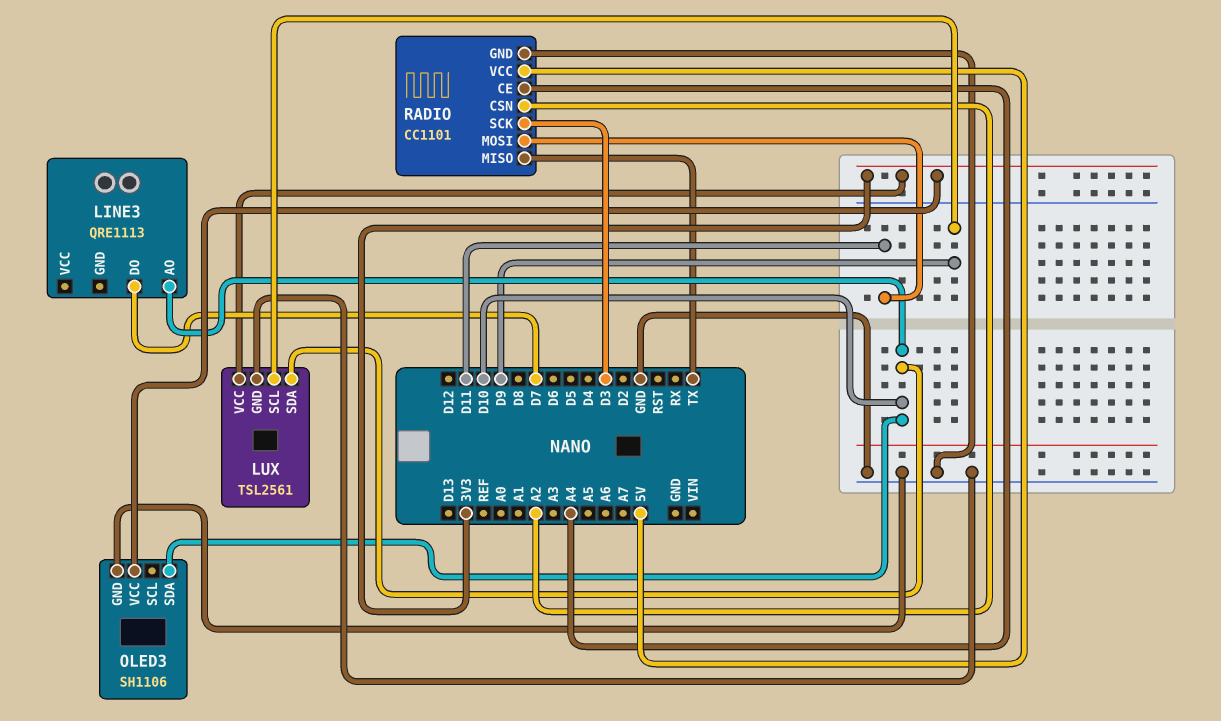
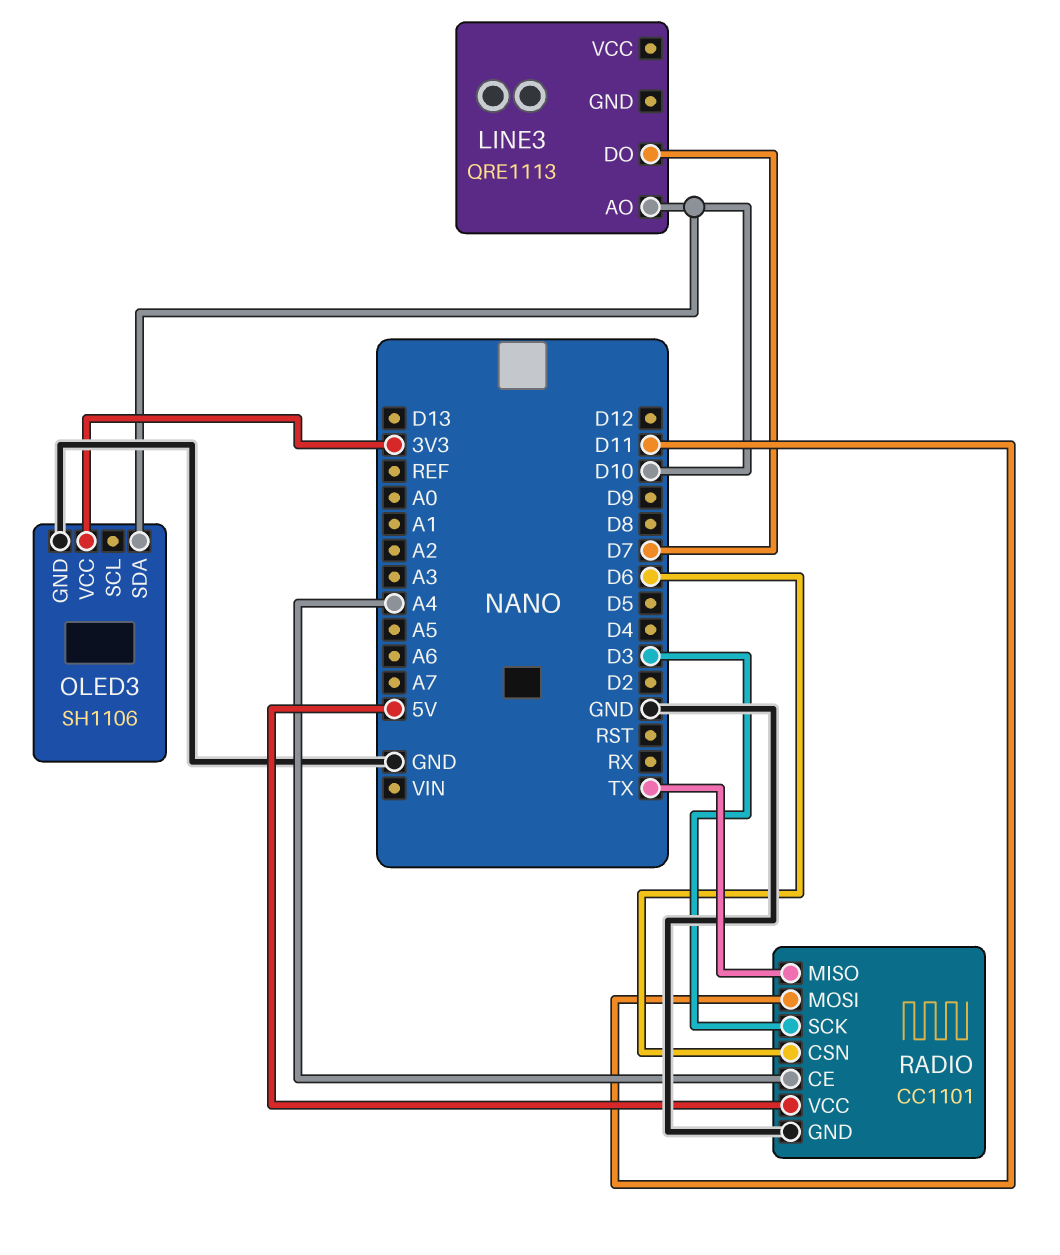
LUX: TSL2561 -> none
LUX pin GND: GND -> none
LUX pin SCL: D9 -> none
LUX pin SDA: D10 -> none
LUX pin VCC: 3V3 -> none
RADIO pin CSN: A2 -> D6

